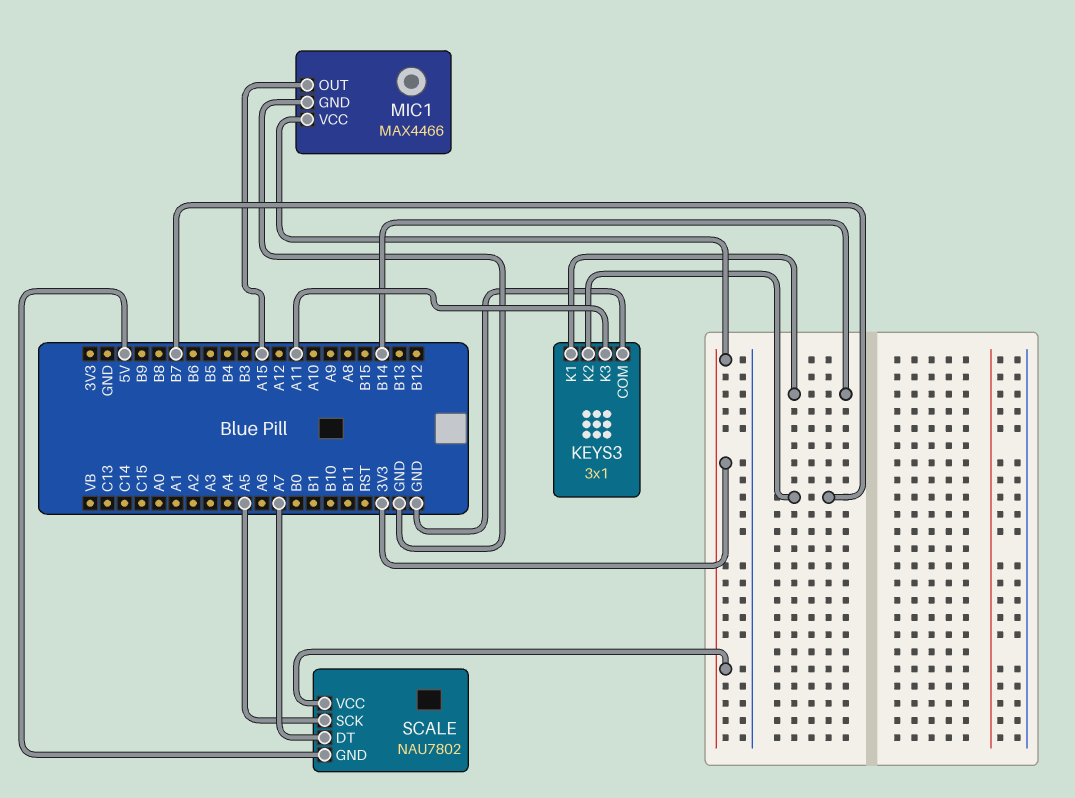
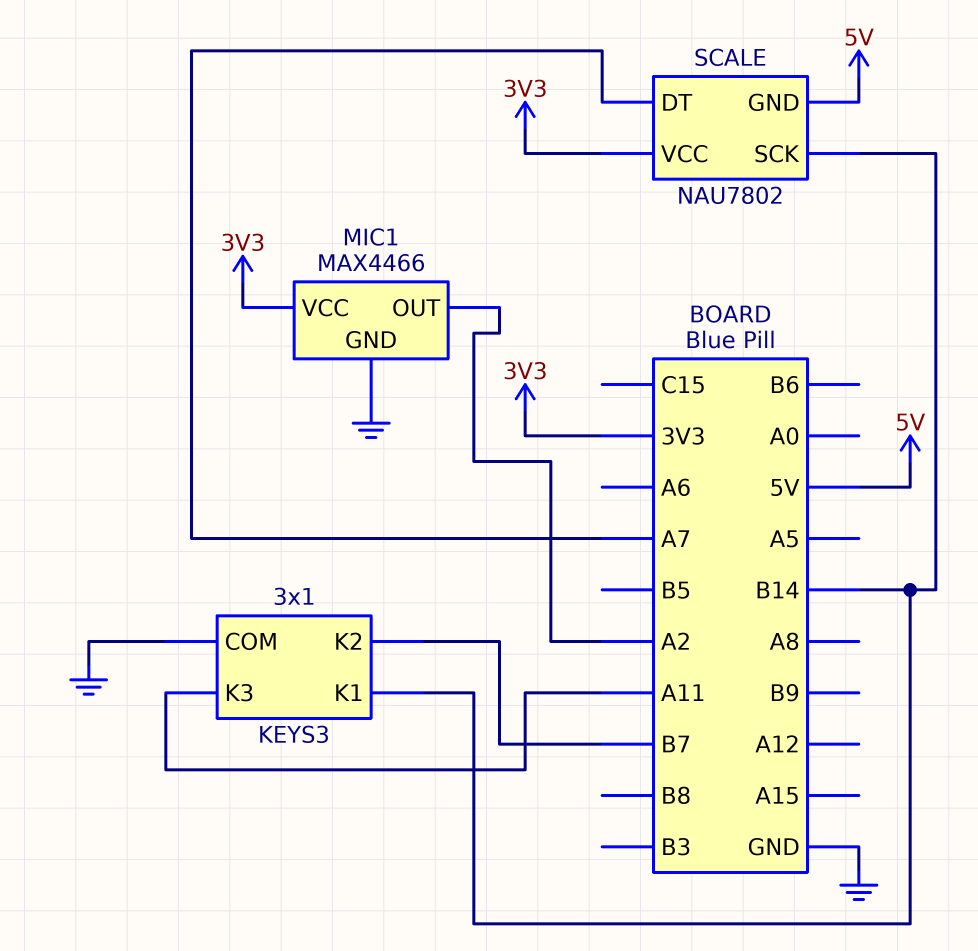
MIC1 pin OUT: A15 -> A2
SCALE pin SCK: A5 -> B14

